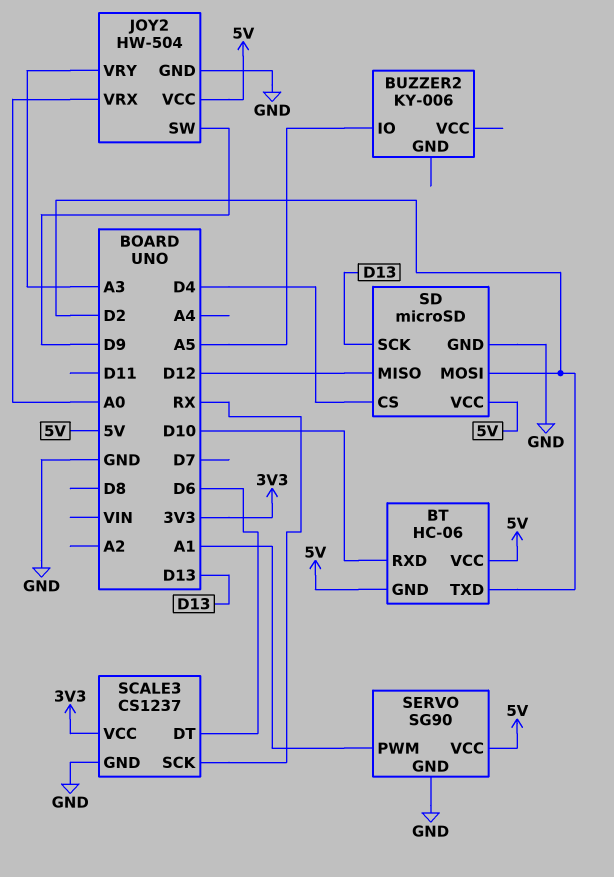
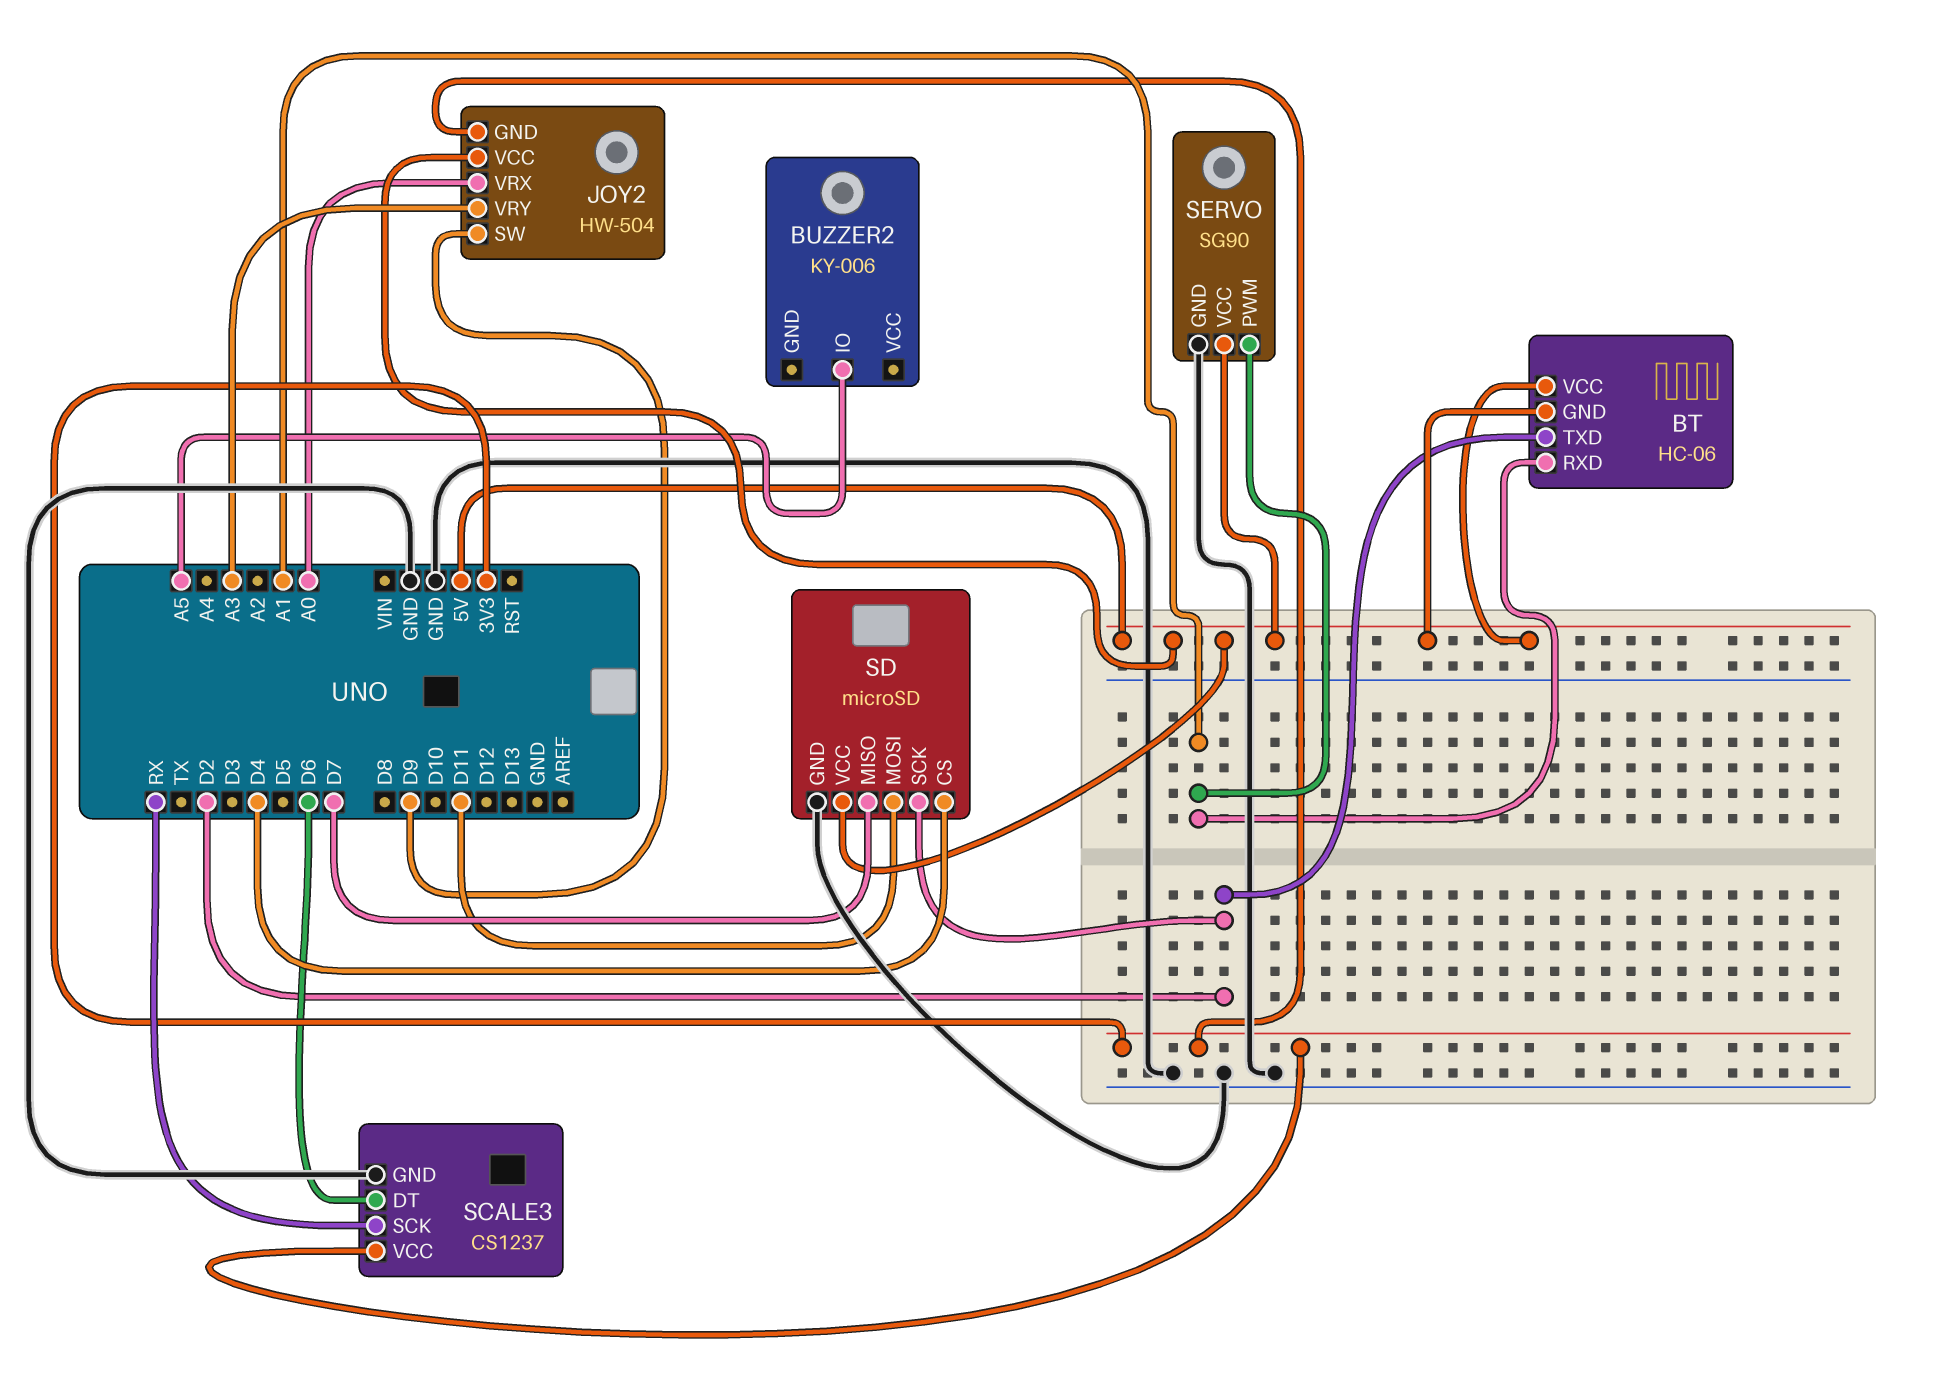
BT pin RXD: D10 -> A1
JOY2 pin GND: GND -> 3V3
SD pin MISO: D12 -> D7
SD pin MOSI: D2 -> D11
SD pin SCK: D13 -> D2

